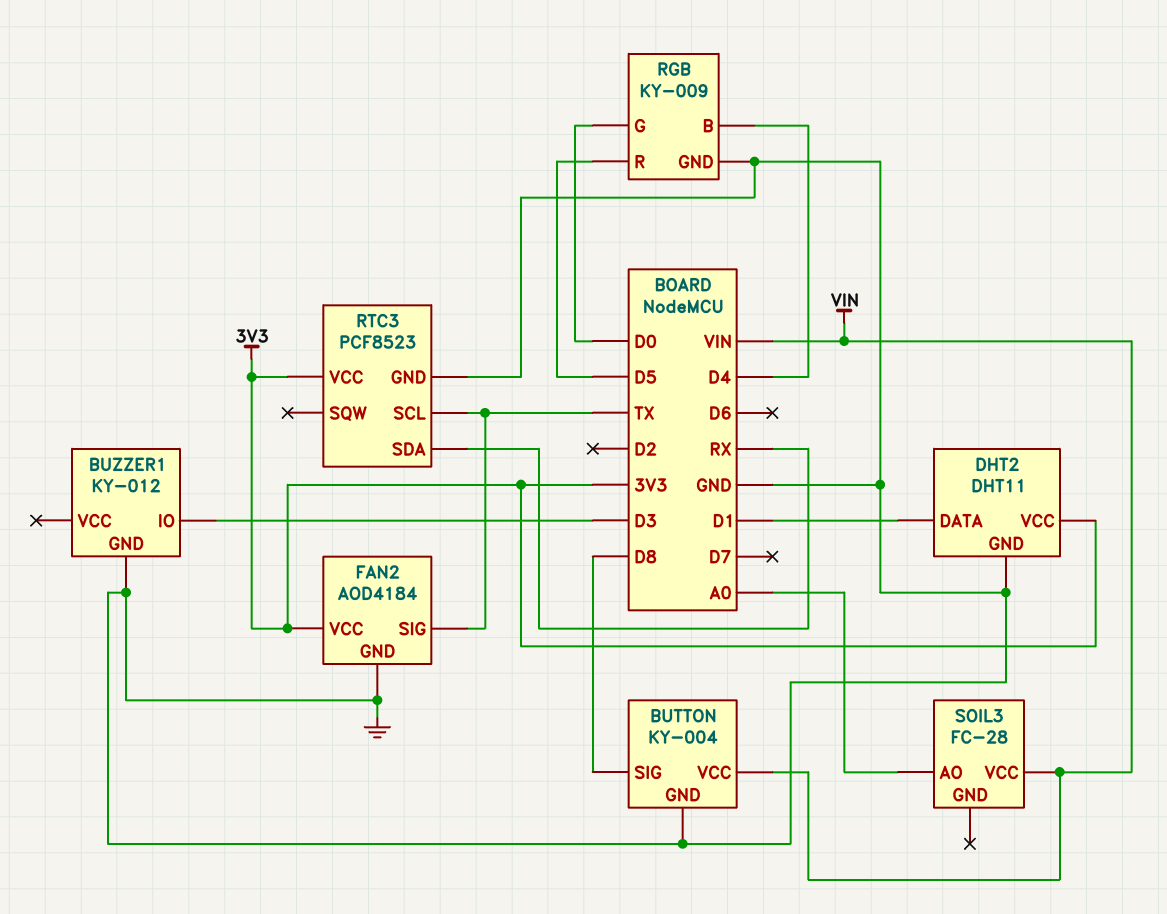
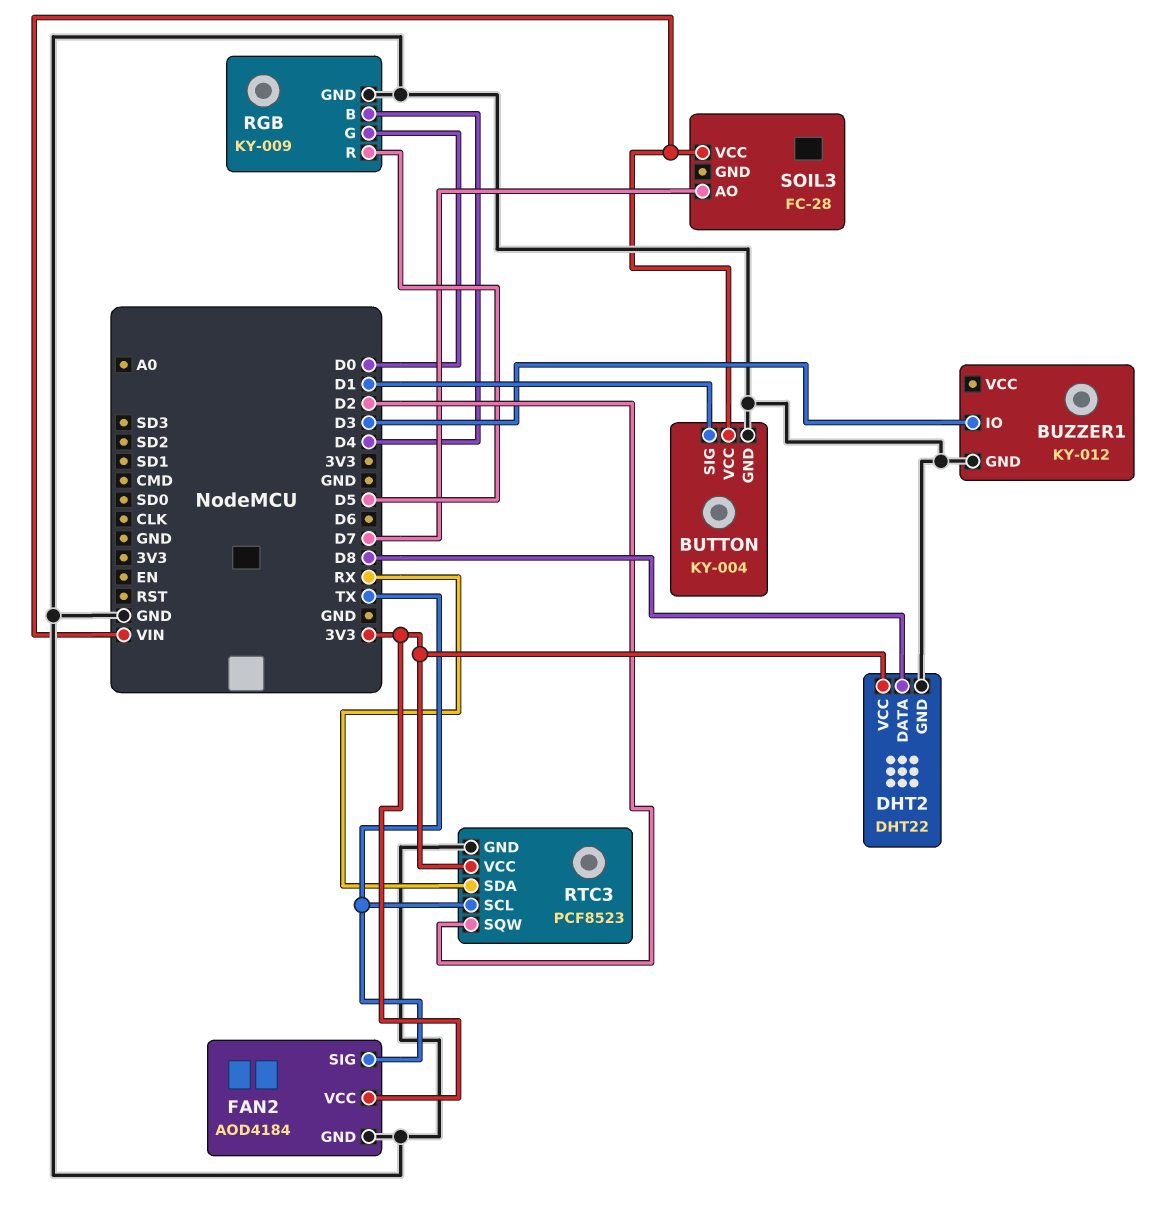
BUTTON pin SIG: D8 -> D1
DHT2: DHT11 -> DHT22
DHT2 pin DATA: D1 -> D8
RTC3 pin SQW: none -> D2
SOIL3 pin AO: A0 -> D7

